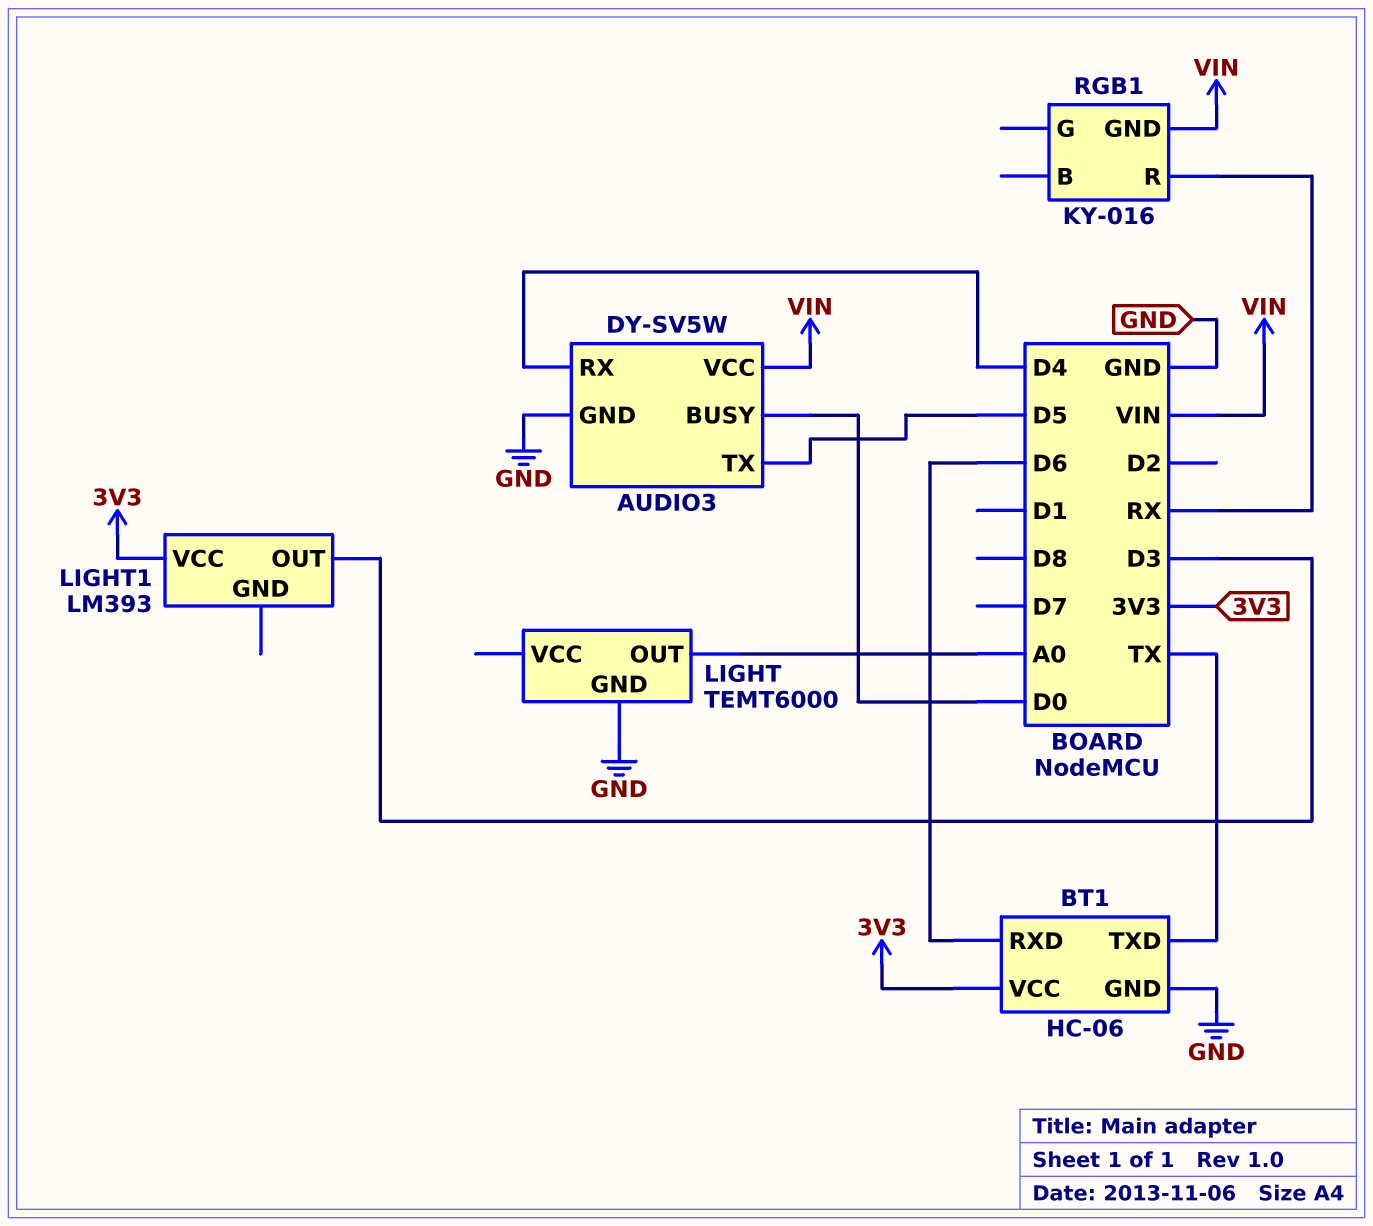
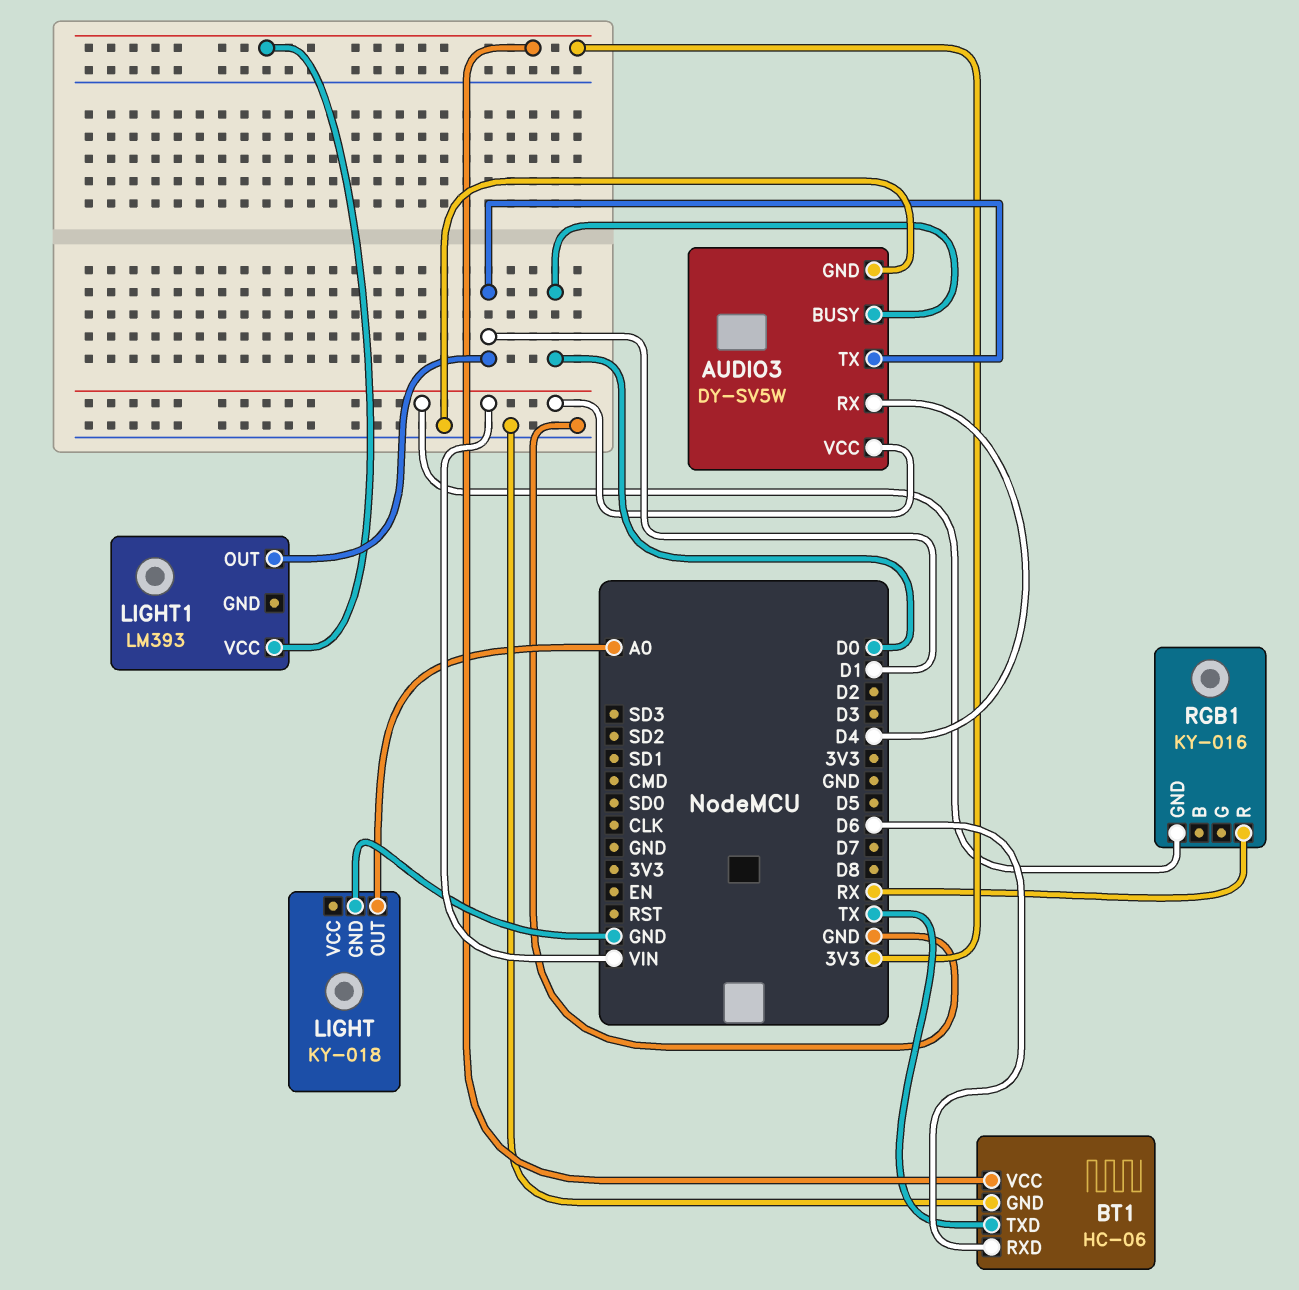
AUDIO3 pin TX: D5 -> D1
LIGHT: TEMT6000 -> KY-018
LIGHT1 pin OUT: D3 -> D1

